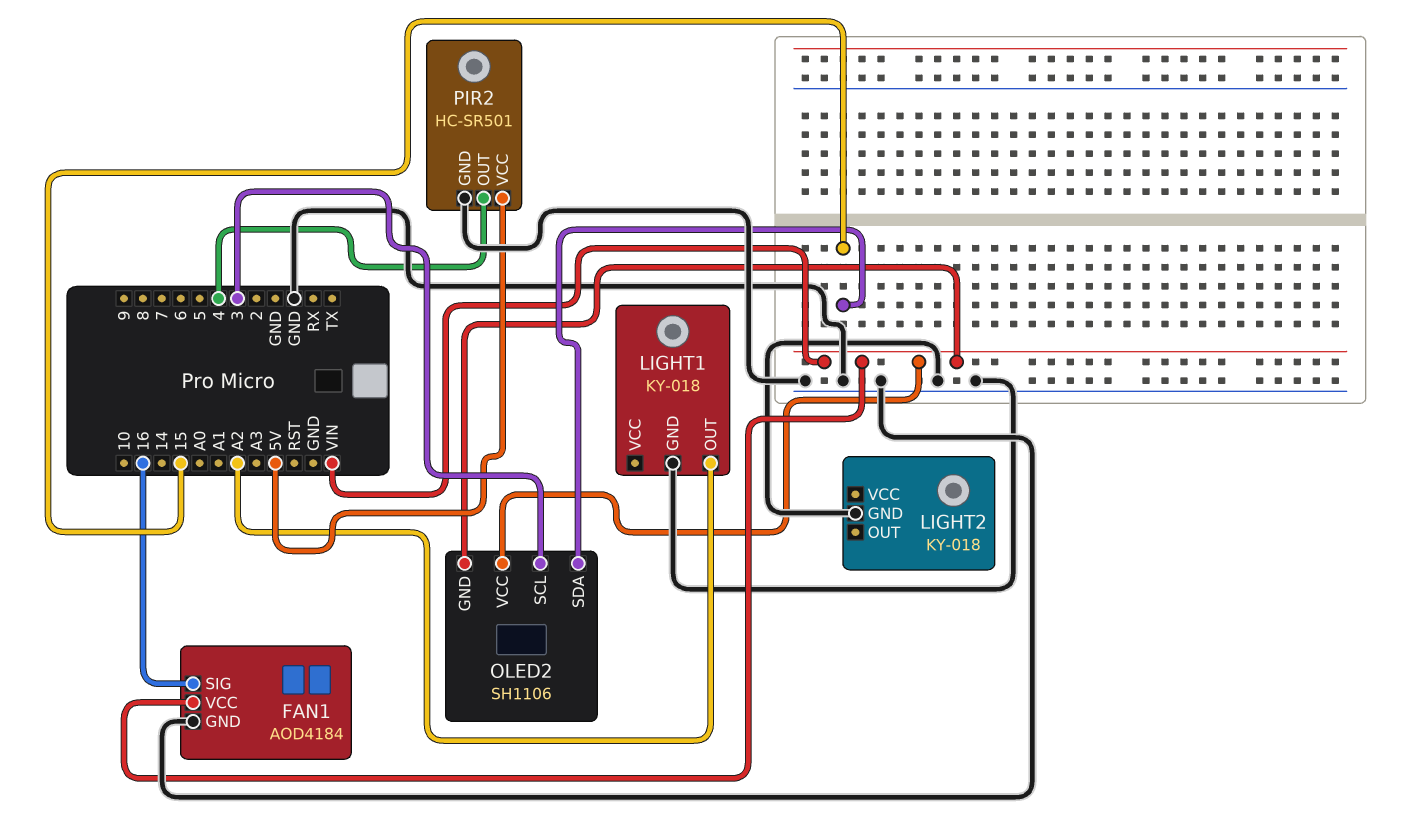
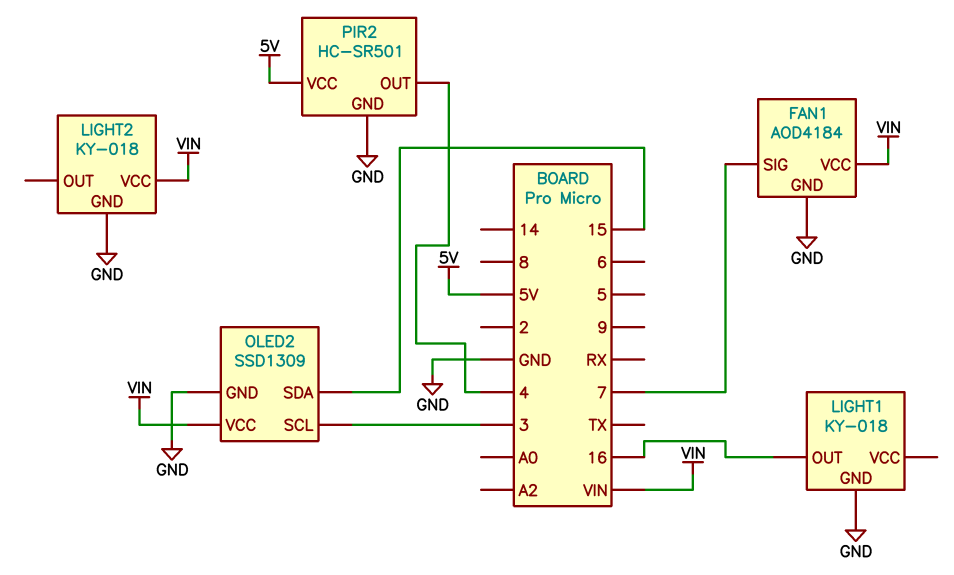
FAN1 pin SIG: 16 -> 7
LIGHT1 pin OUT: A2 -> 16
LIGHT2 pin VCC: none -> VIN
OLED2: SH1106 -> SSD1309
OLED2 pin GND: VIN -> GND

